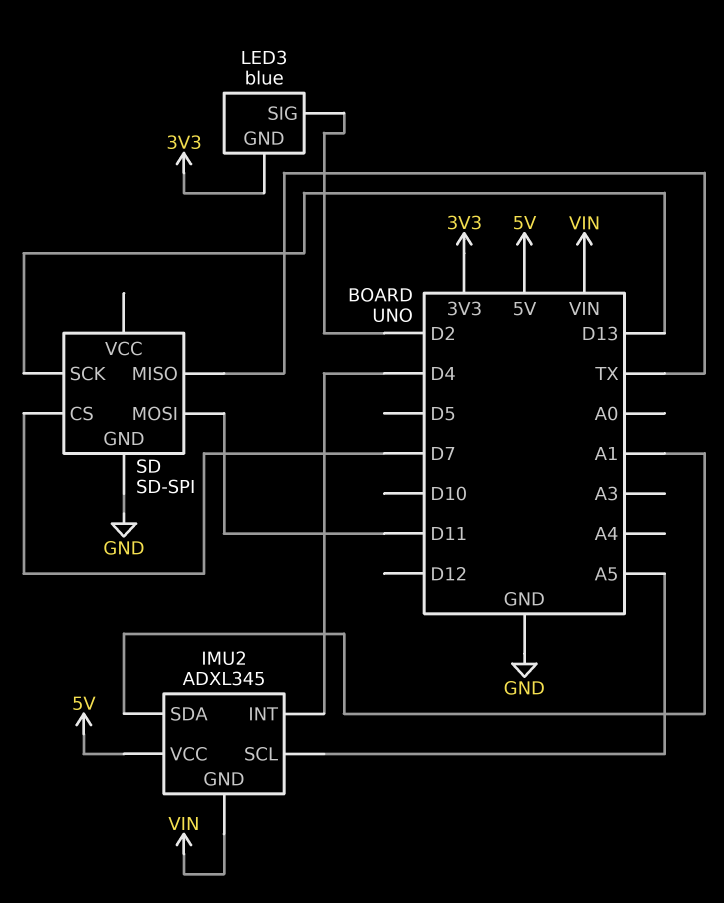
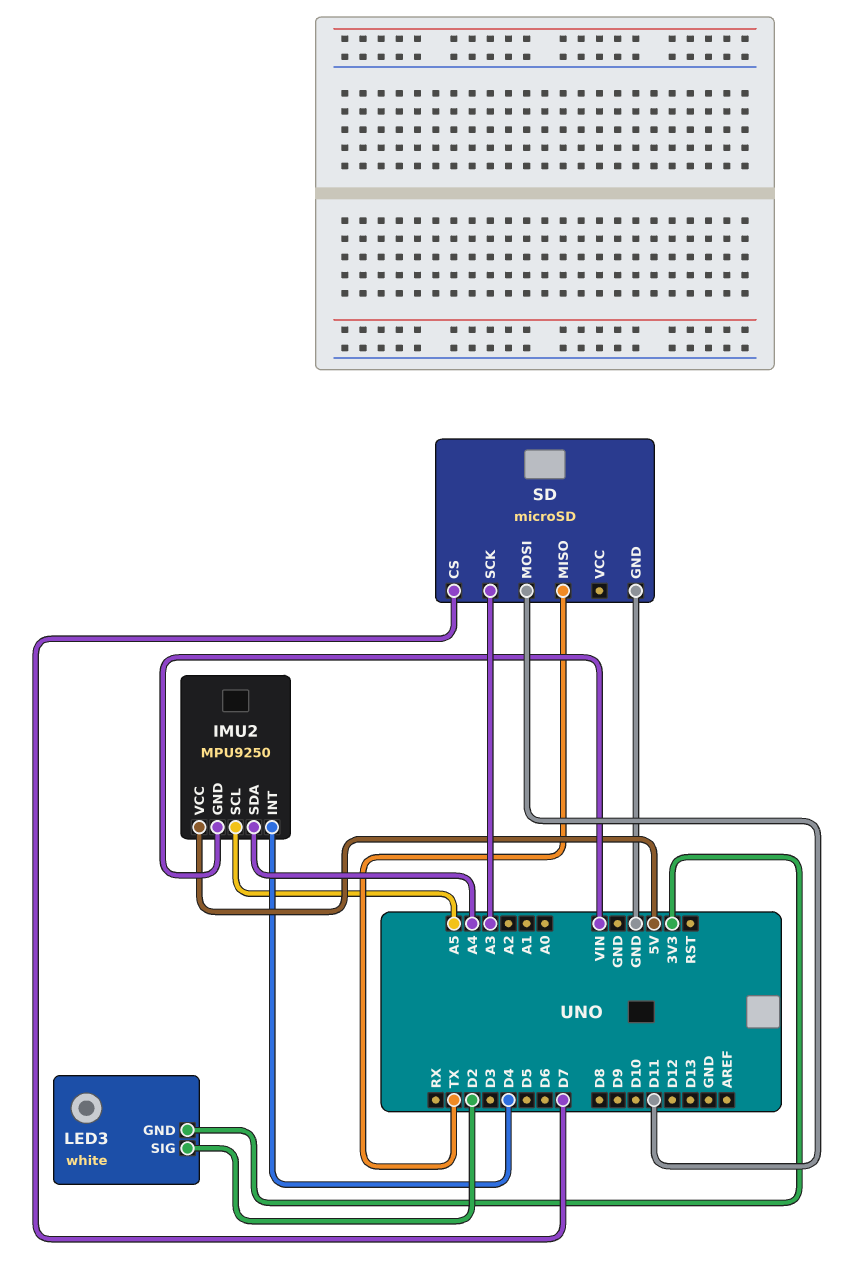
IMU2: ADXL345 -> MPU9250
IMU2 pin SDA: A1 -> A4
LED3: blue -> white
SD: SD-SPI -> microSD
SD pin SCK: D13 -> A3

